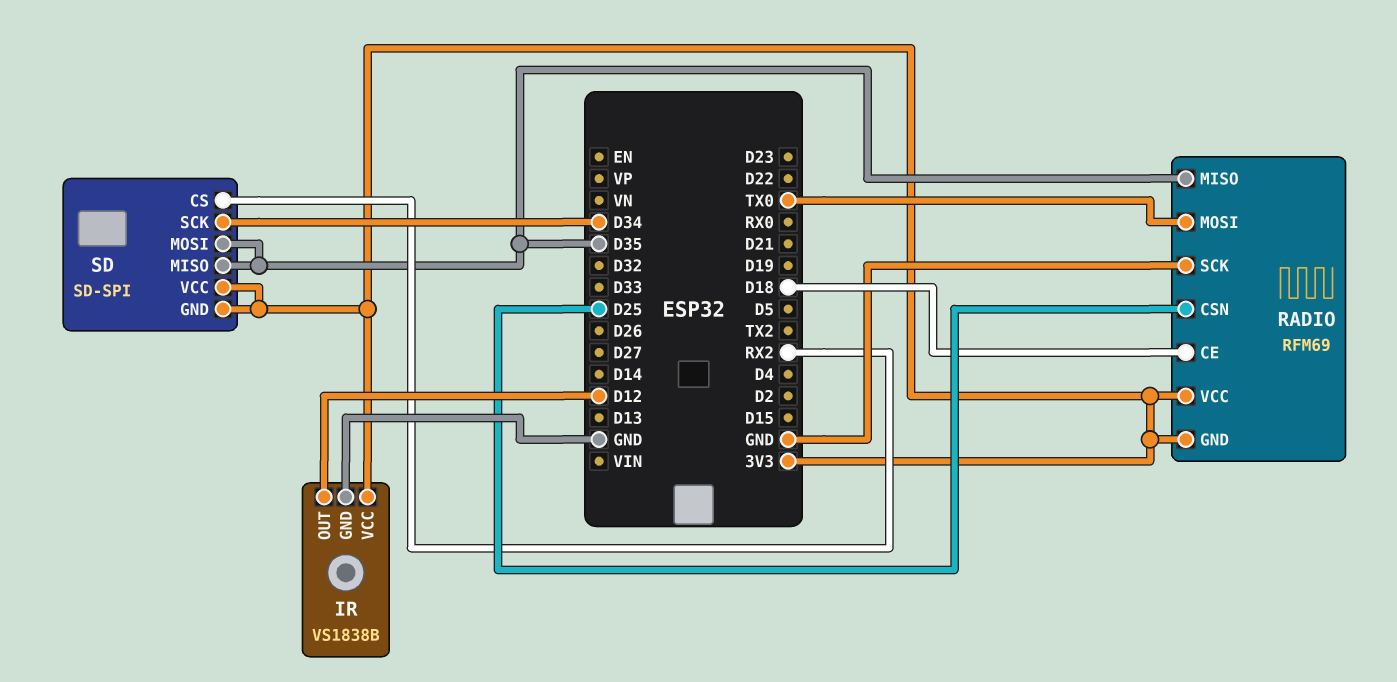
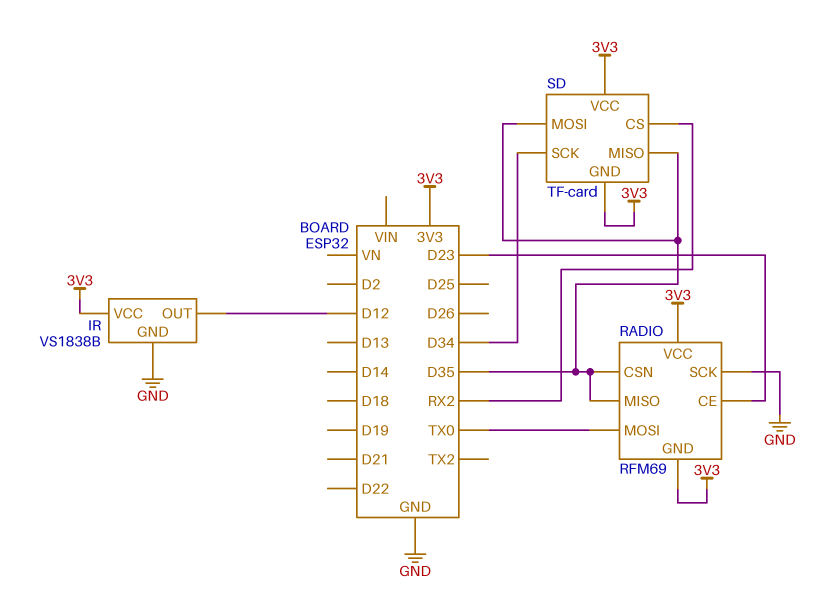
RADIO pin CE: D18 -> D23
RADIO pin CSN: D25 -> D35
SD: SD-SPI -> TF-card

